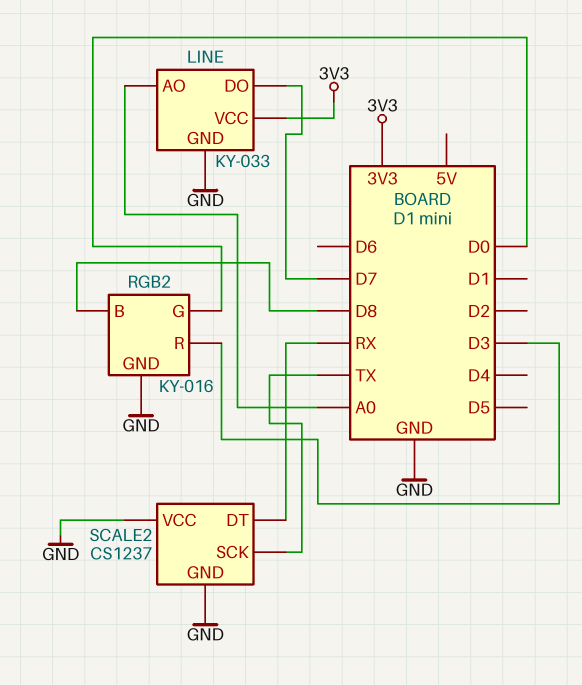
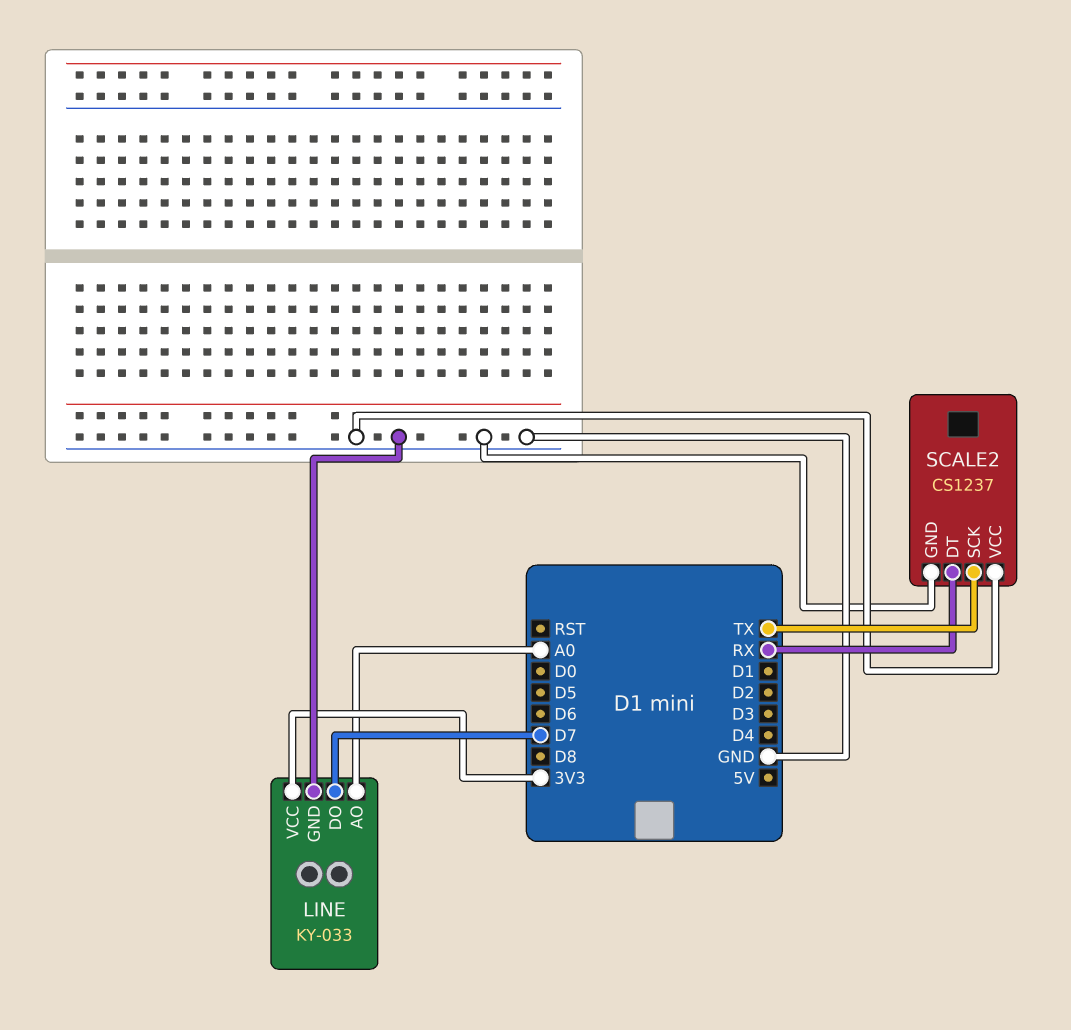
RGB2: KY-016 -> none
RGB2 pin B: D8 -> none
RGB2 pin G: D0 -> none
RGB2 pin GND: GND -> none
RGB2 pin R: D3 -> none

